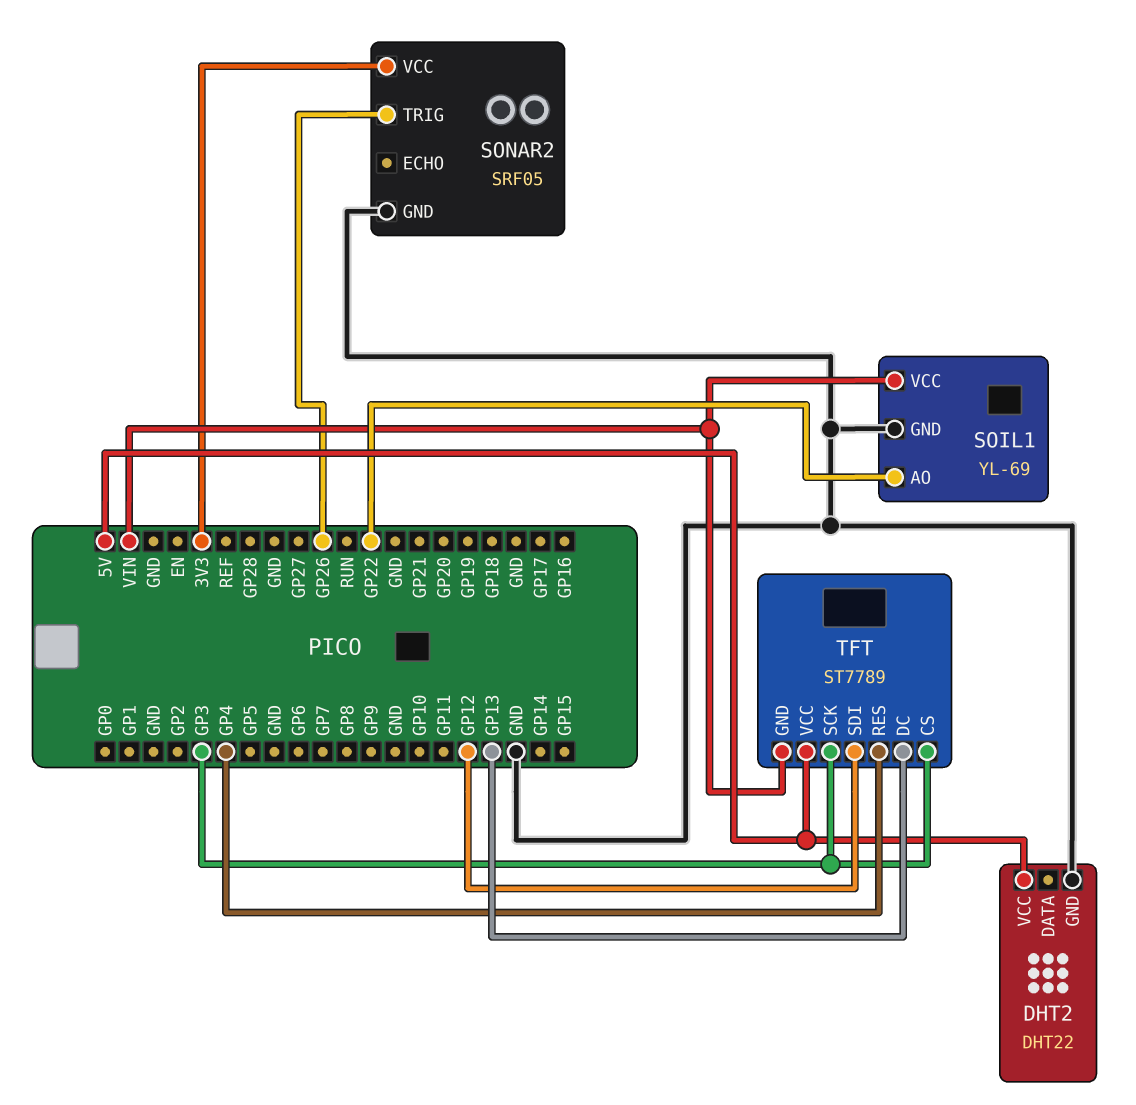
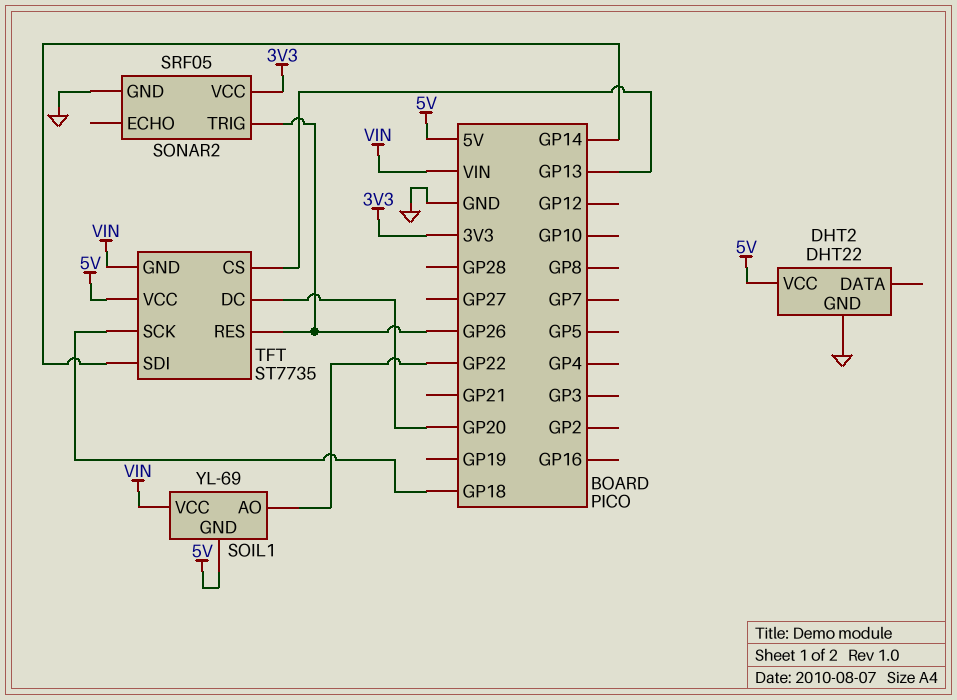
SOIL1 pin GND: GND -> 5V
TFT: ST7789 -> ST7735
TFT pin CS: GP3 -> GP13
TFT pin DC: GP13 -> GP20
TFT pin RES: GP4 -> GP26
TFT pin SCK: GP3 -> GP18
TFT pin SDI: GP12 -> GP14

